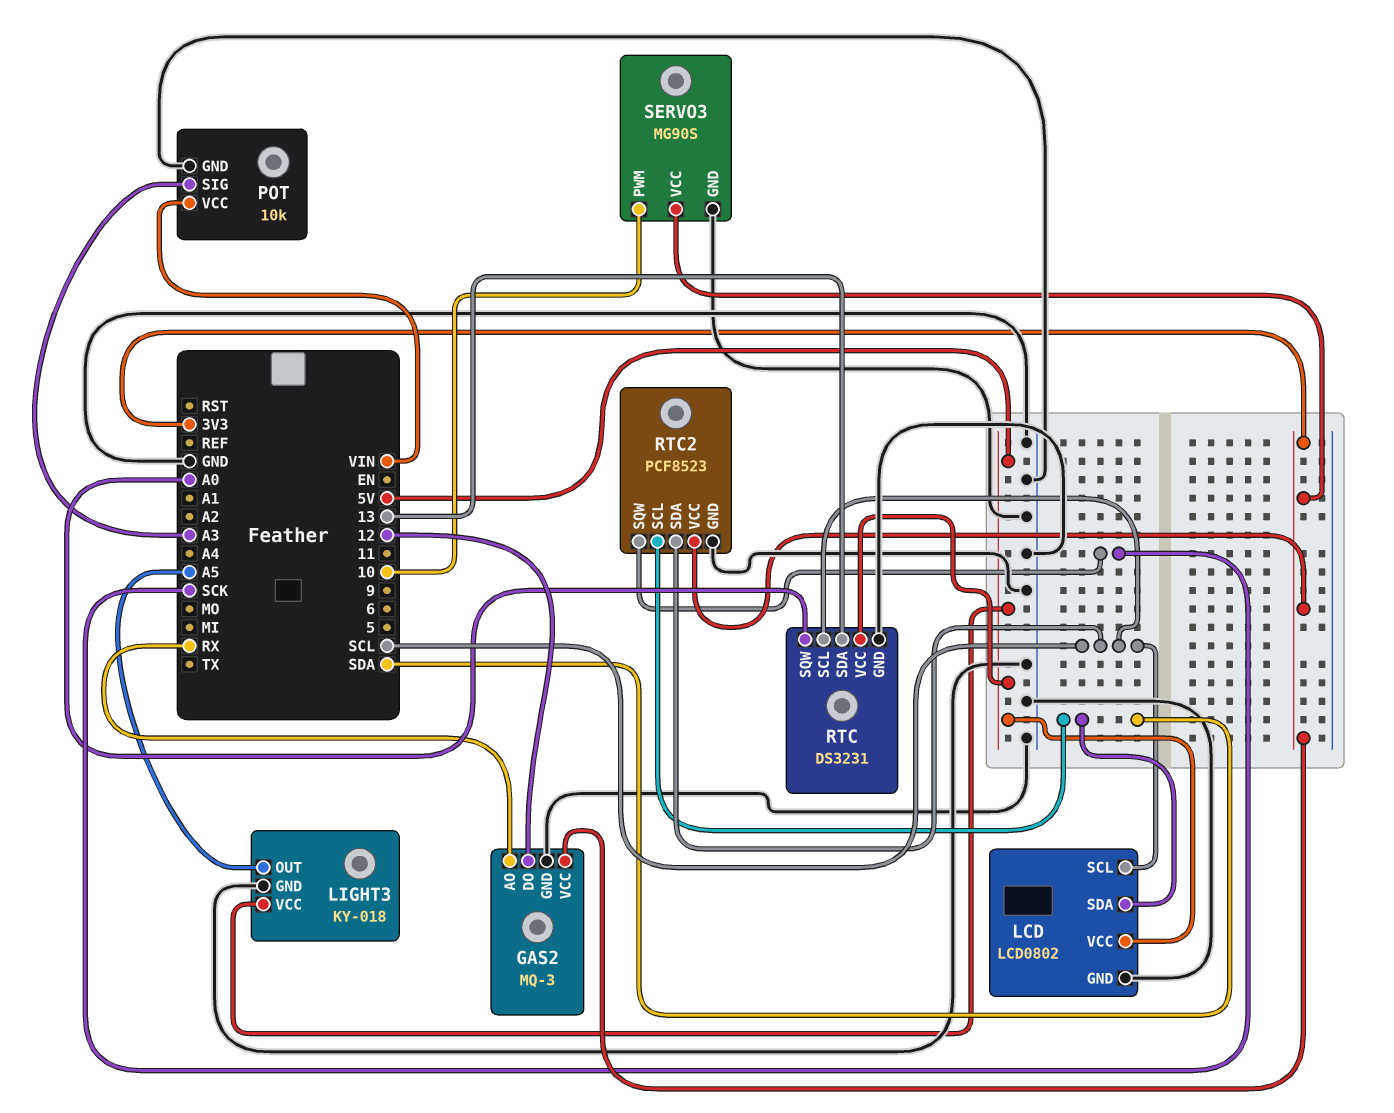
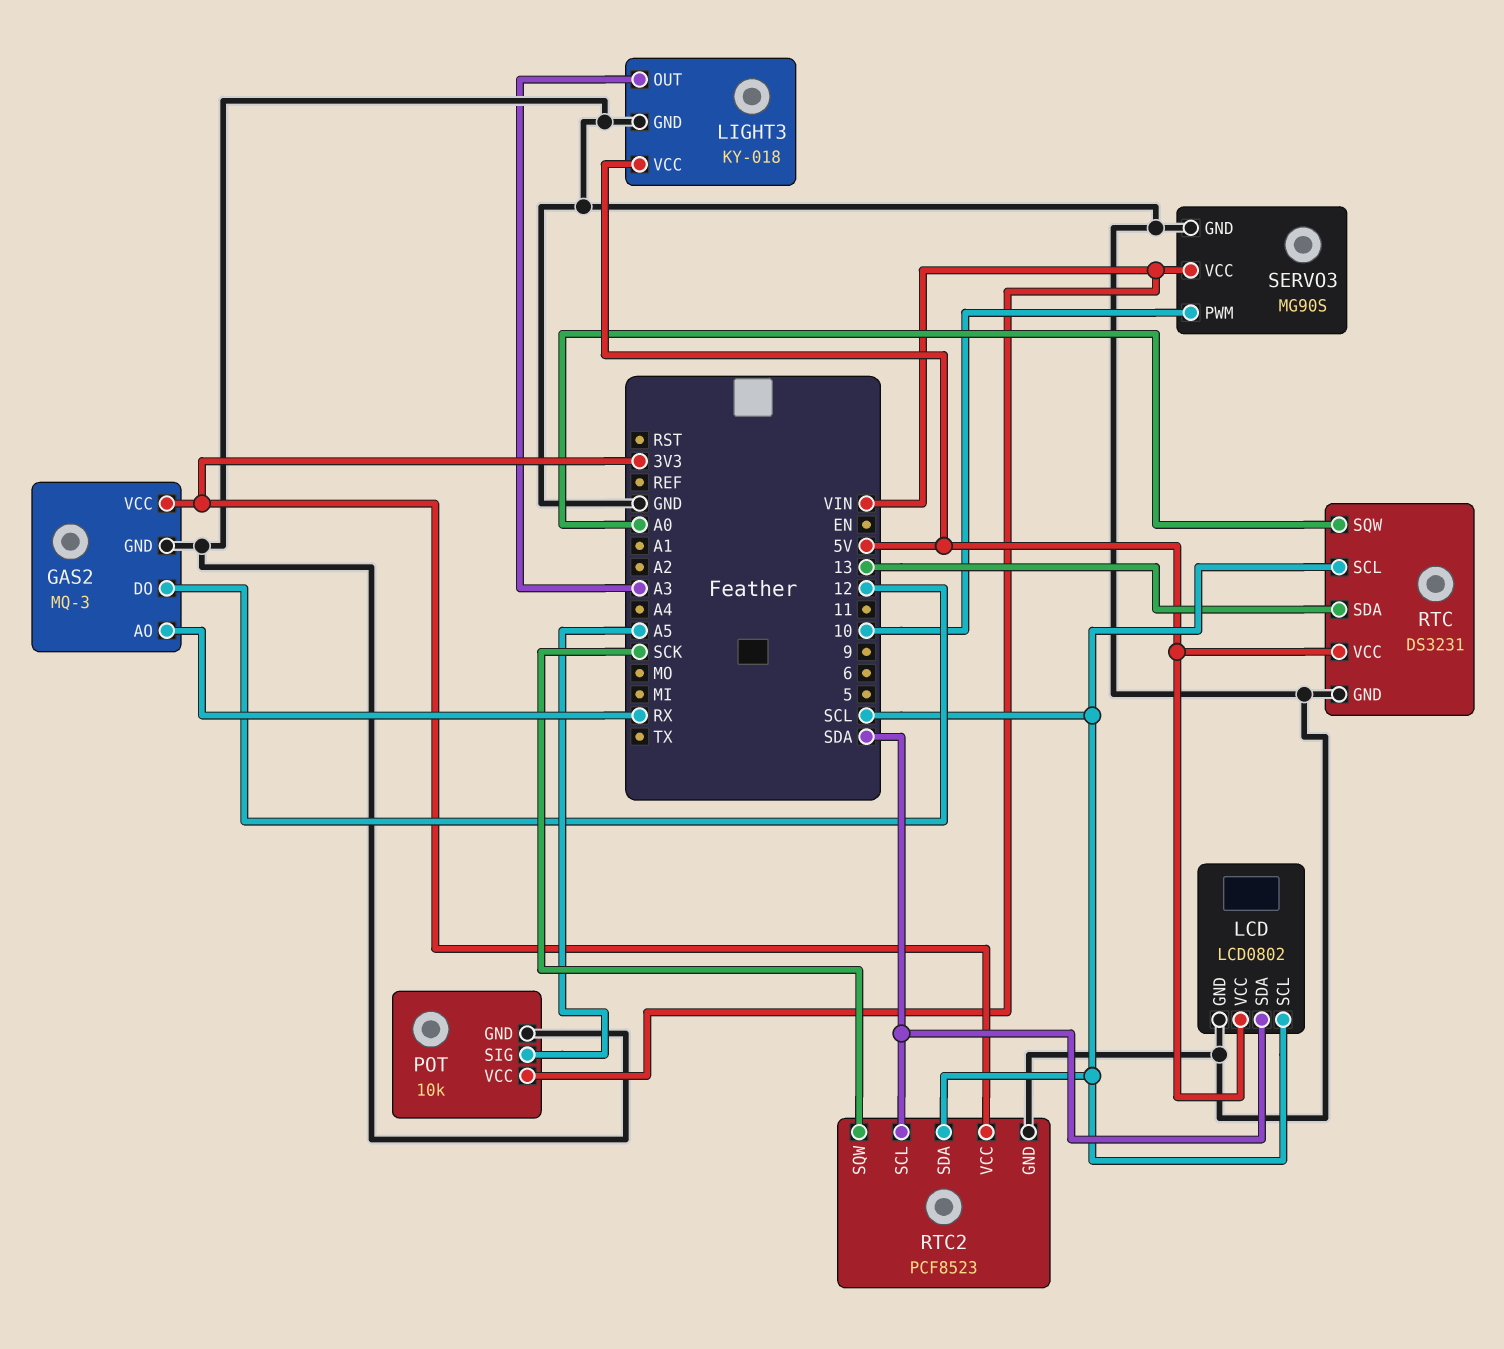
LIGHT3 pin OUT: A5 -> A3
POT pin SIG: A3 -> A5
SERVO3 pin VCC: 3V3 -> VIN

